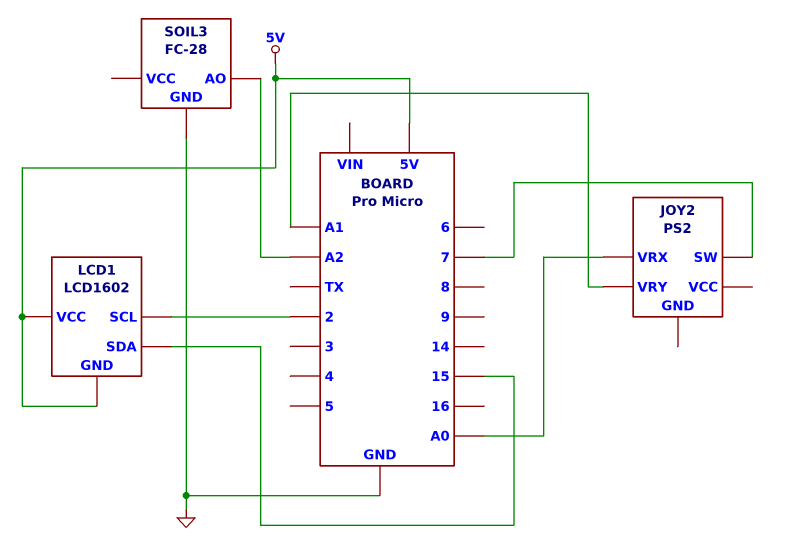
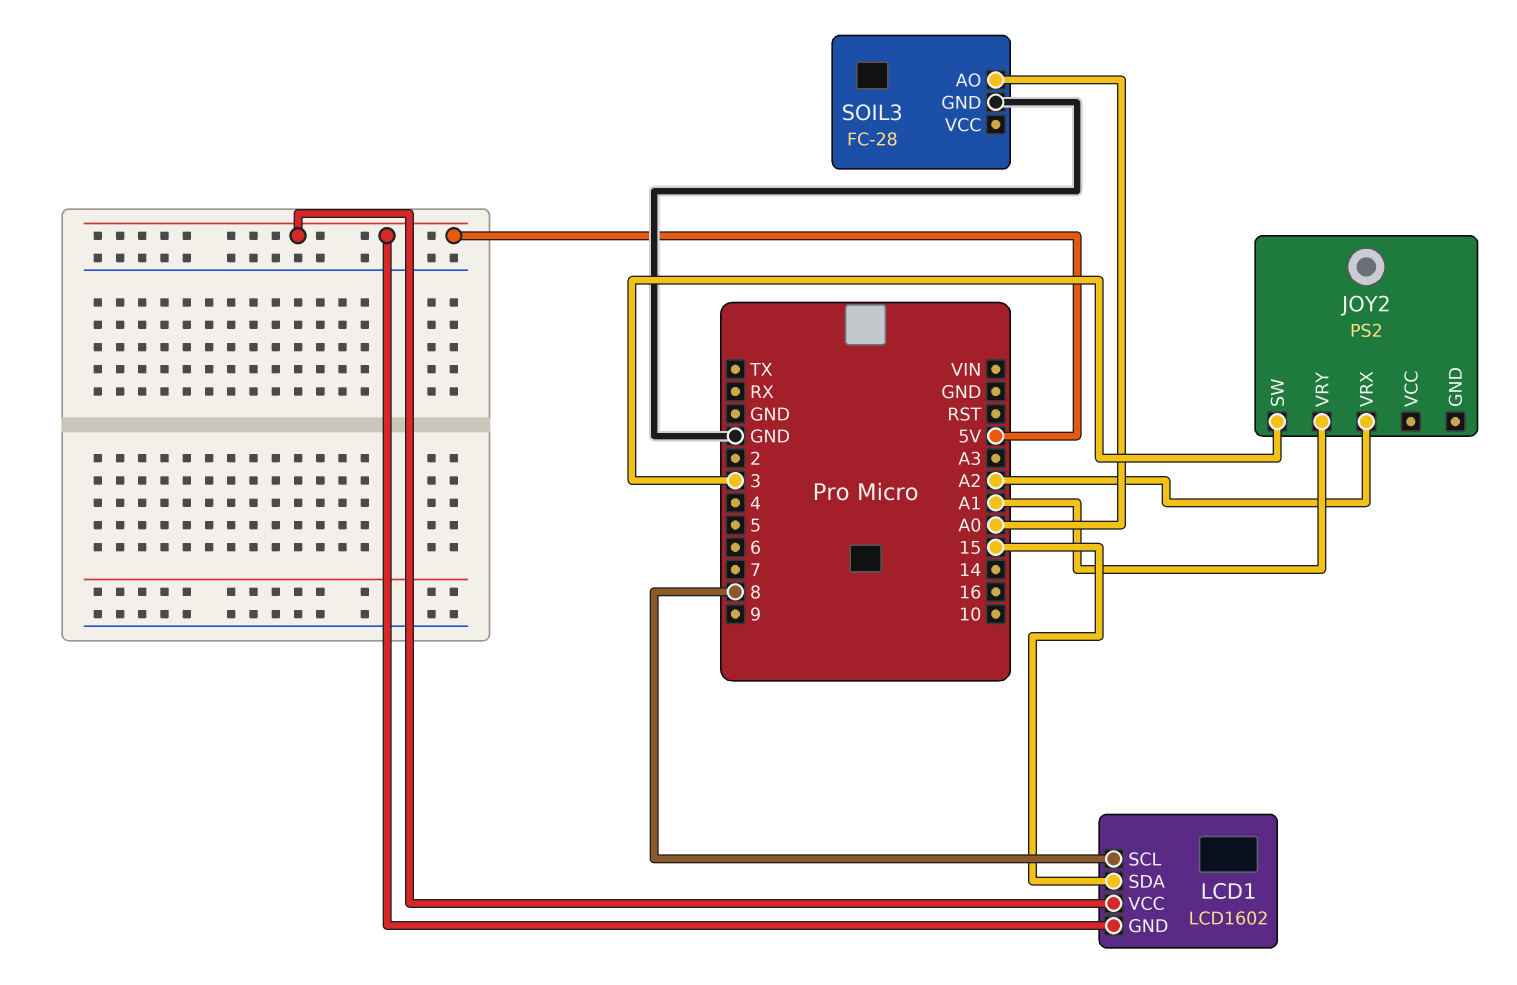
JOY2 pin SW: 7 -> 3
JOY2 pin VRX: A0 -> A2
LCD1 pin SCL: 2 -> 8
SOIL3 pin AO: A2 -> A0

